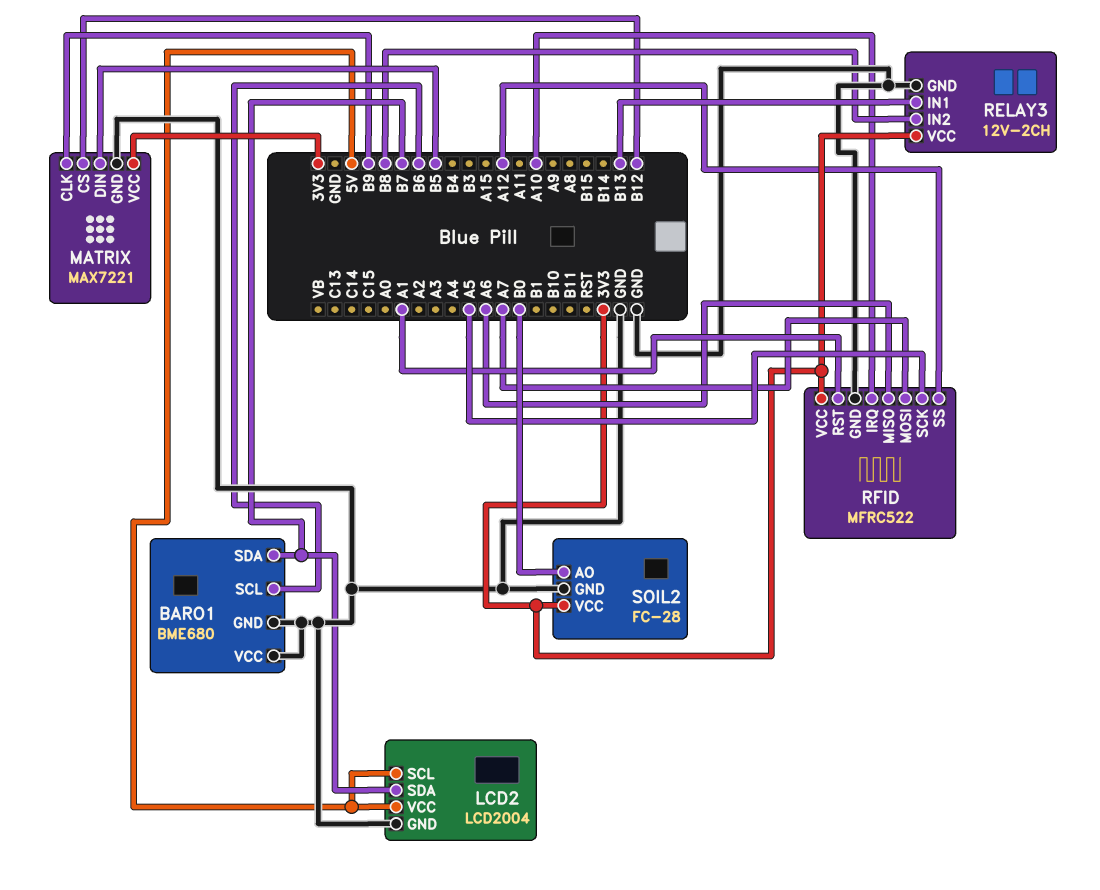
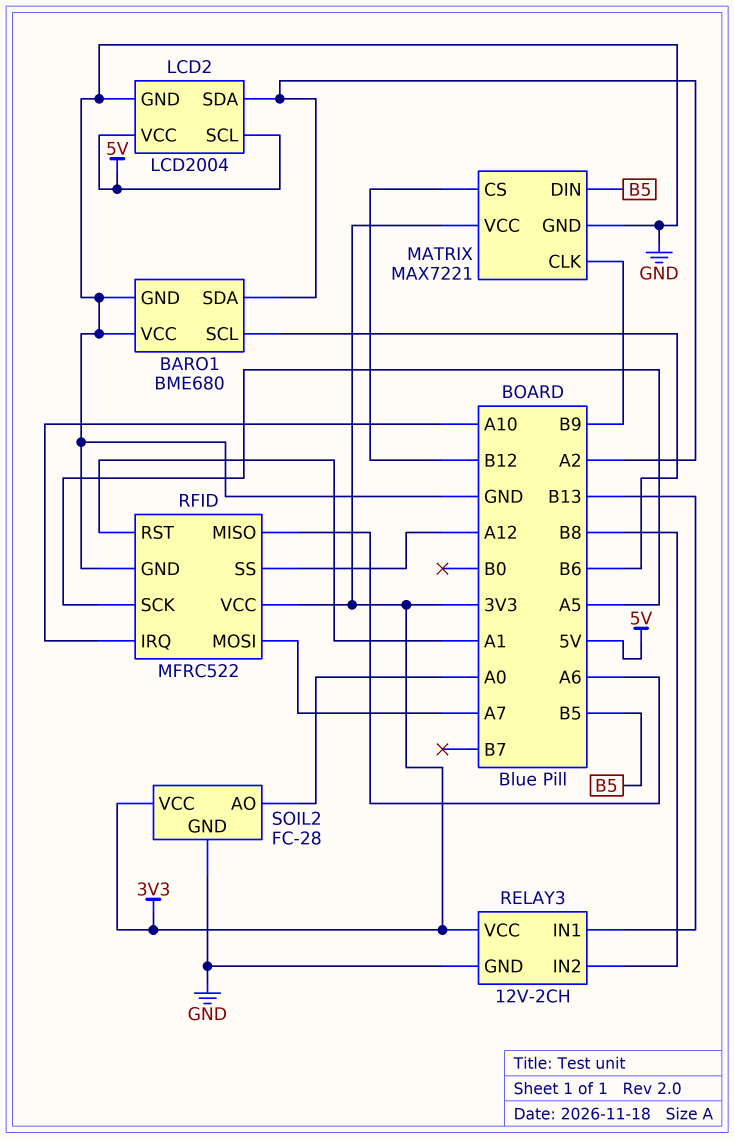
BARO1 pin SDA: B7 -> A2
LCD2 pin SDA: B7 -> A2
SOIL2 pin AO: B0 -> A0

